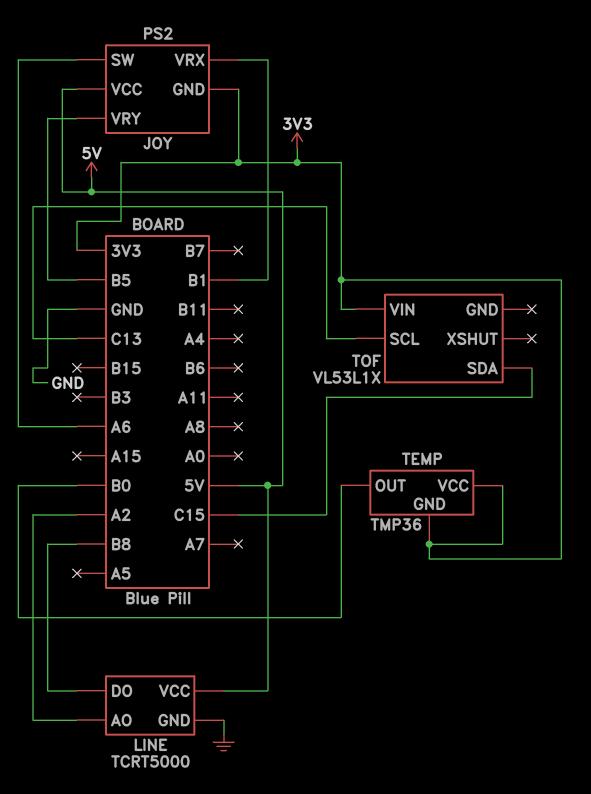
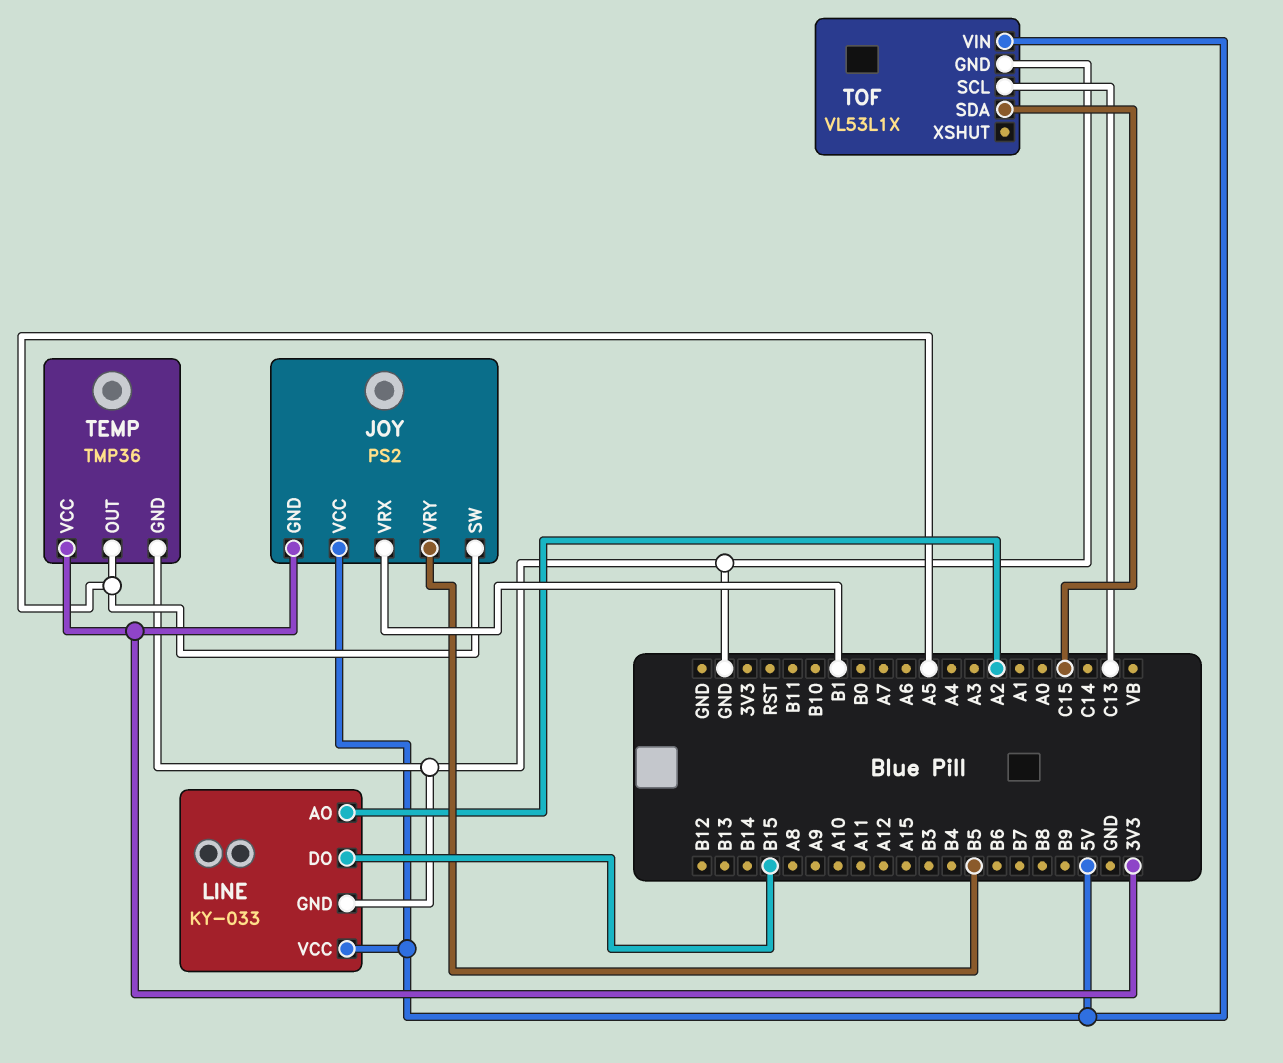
JOY pin SW: A6 -> A5
LINE: TCRT5000 -> KY-033
LINE pin DO: B8 -> B15
TEMP pin GND: 3V3 -> GND
TEMP pin OUT: B0 -> A5
TOF pin GND: none -> GND
TOF pin VIN: 3V3 -> 5V

